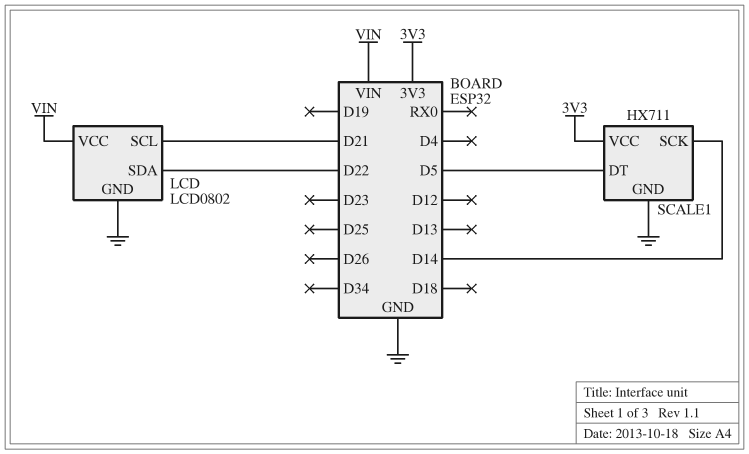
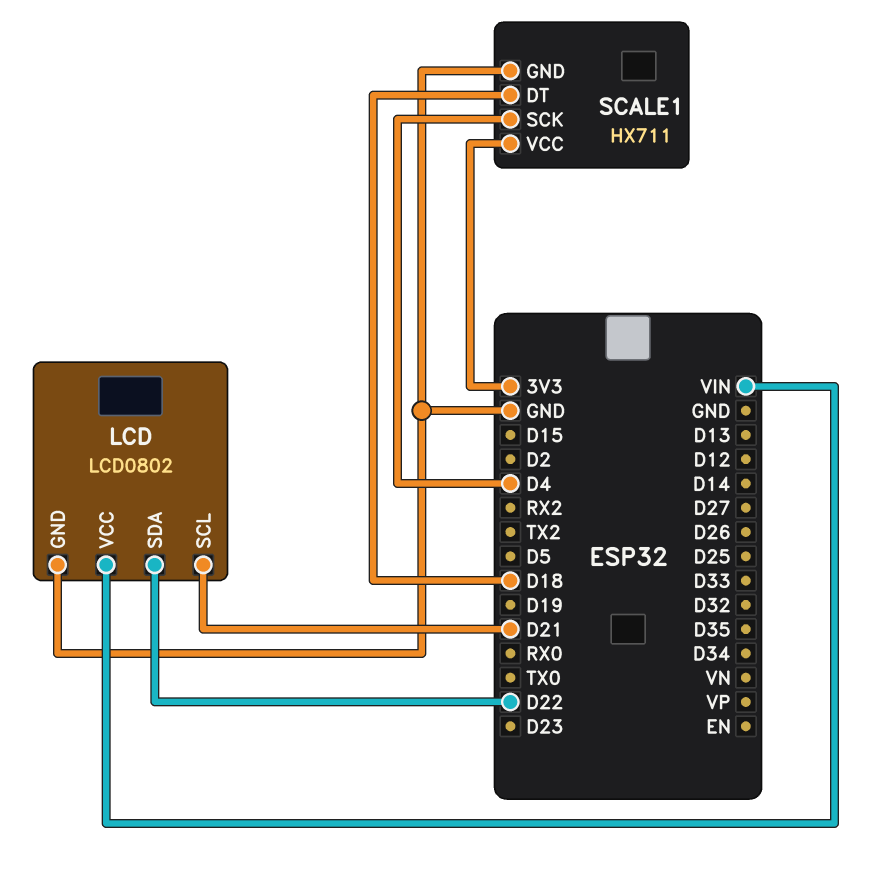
SCALE1 pin DT: D5 -> D18
SCALE1 pin SCK: D14 -> D4

